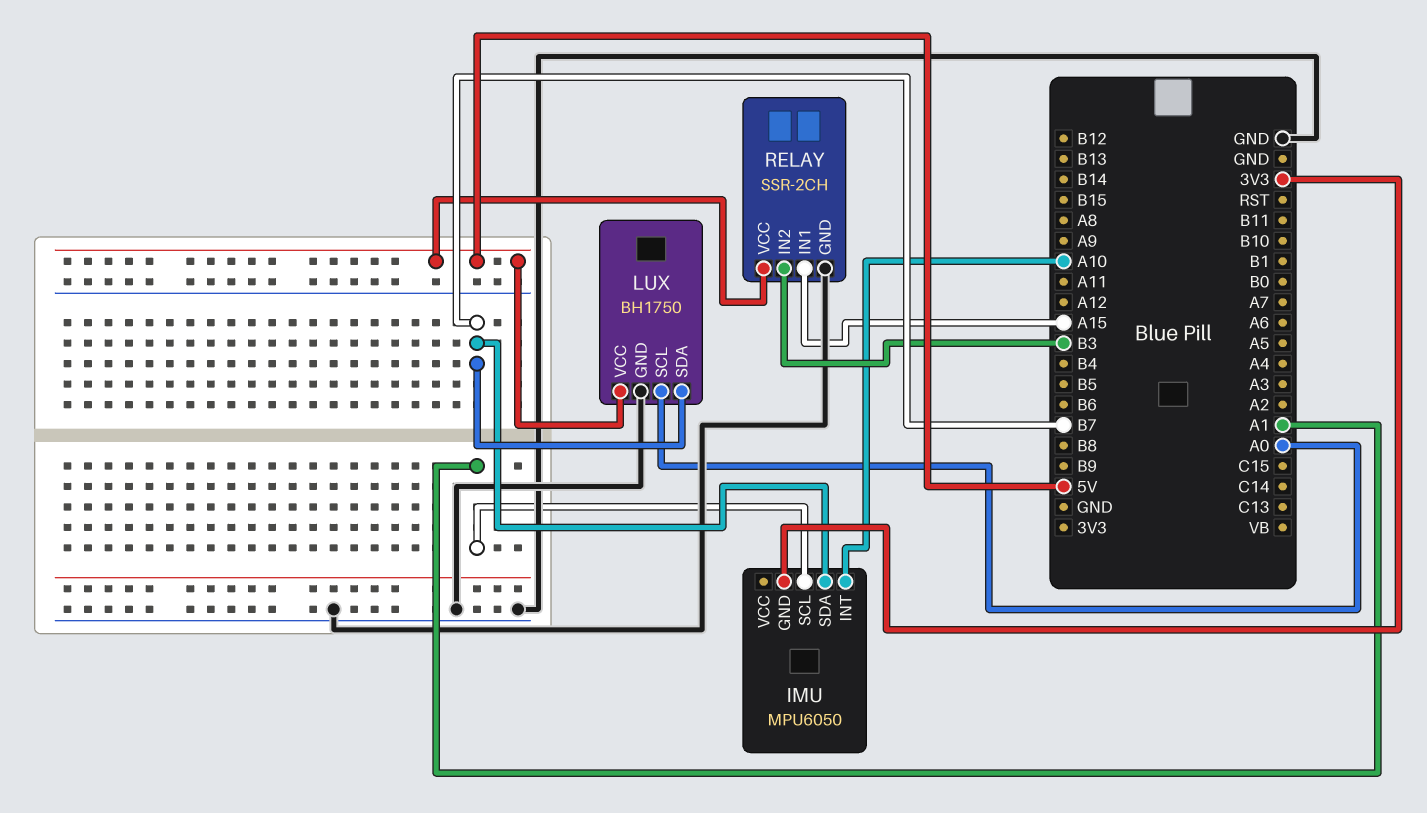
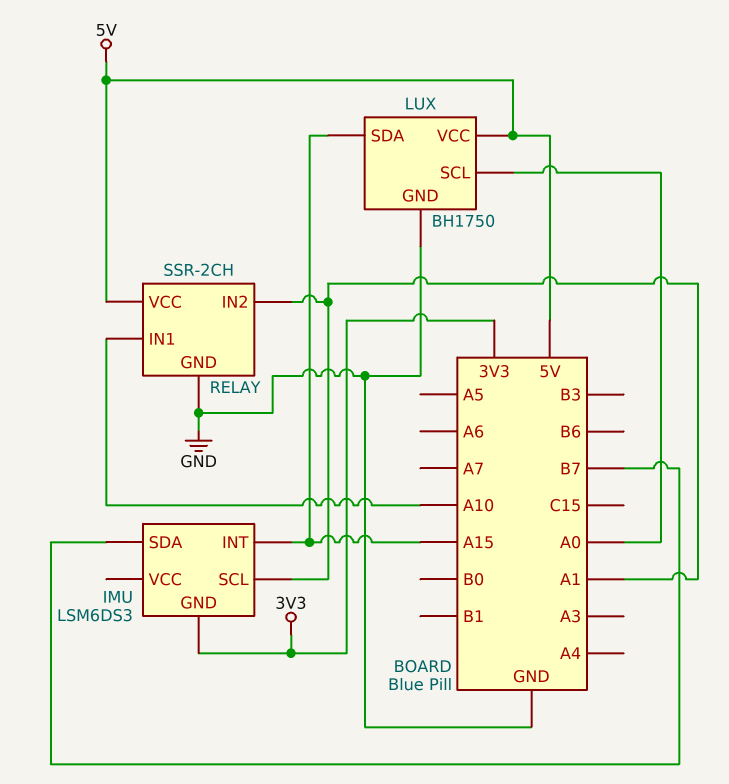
IMU: MPU6050 -> LSM6DS3
IMU pin INT: A10 -> A15
LUX pin SDA: B7 -> A15
RELAY pin IN1: A15 -> A10
RELAY pin IN2: B3 -> A1

